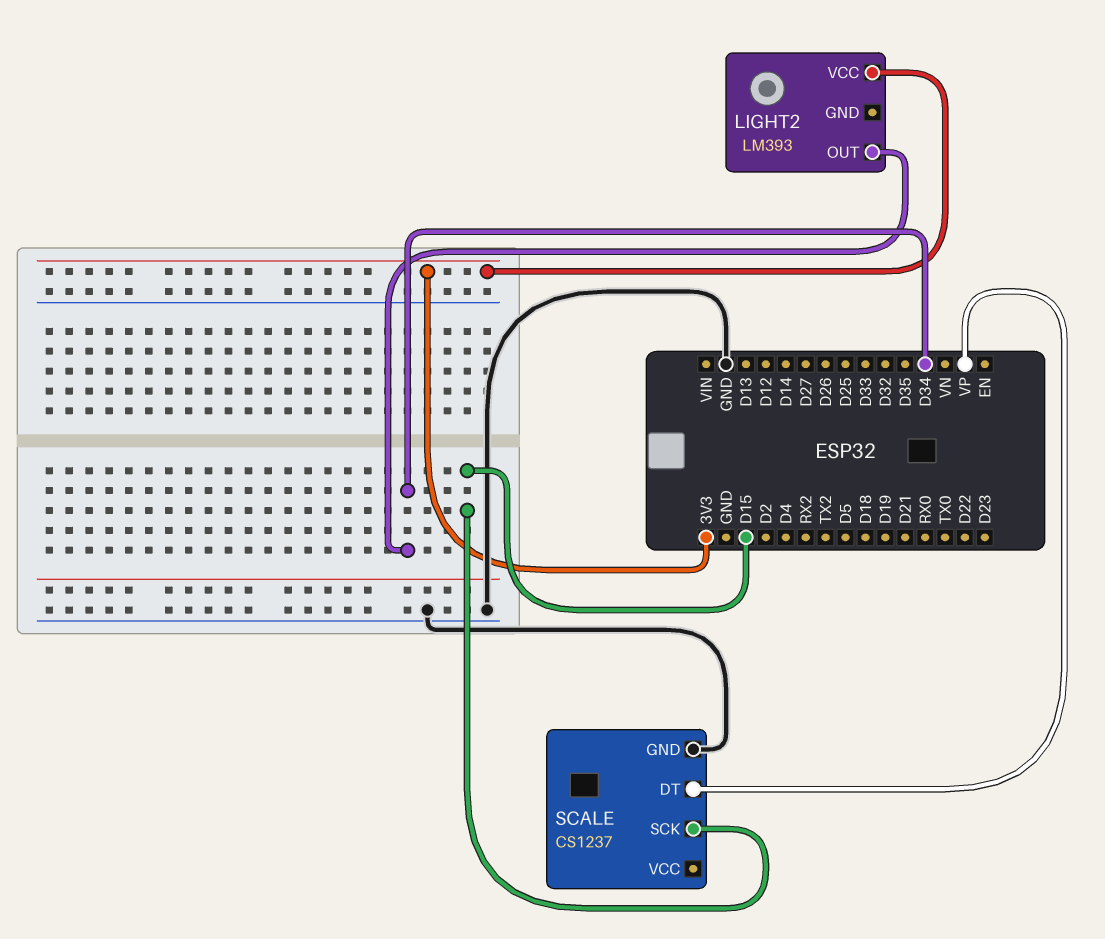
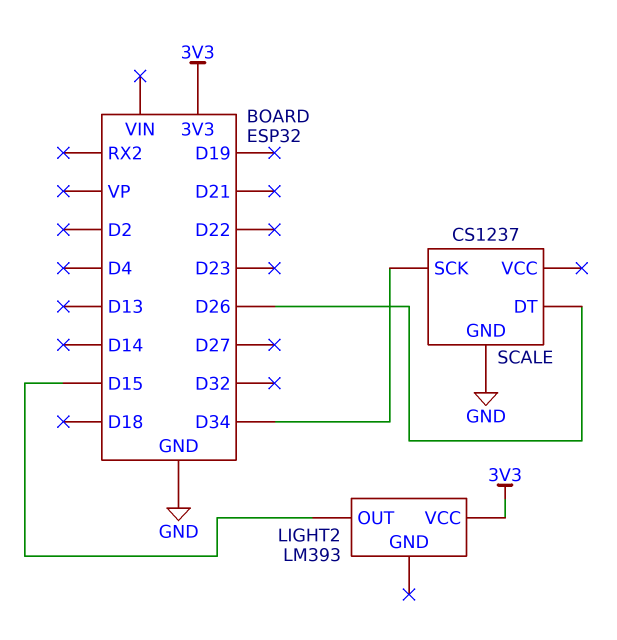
LIGHT2 pin OUT: D34 -> D15
SCALE pin DT: VP -> D26
SCALE pin SCK: D15 -> D34

